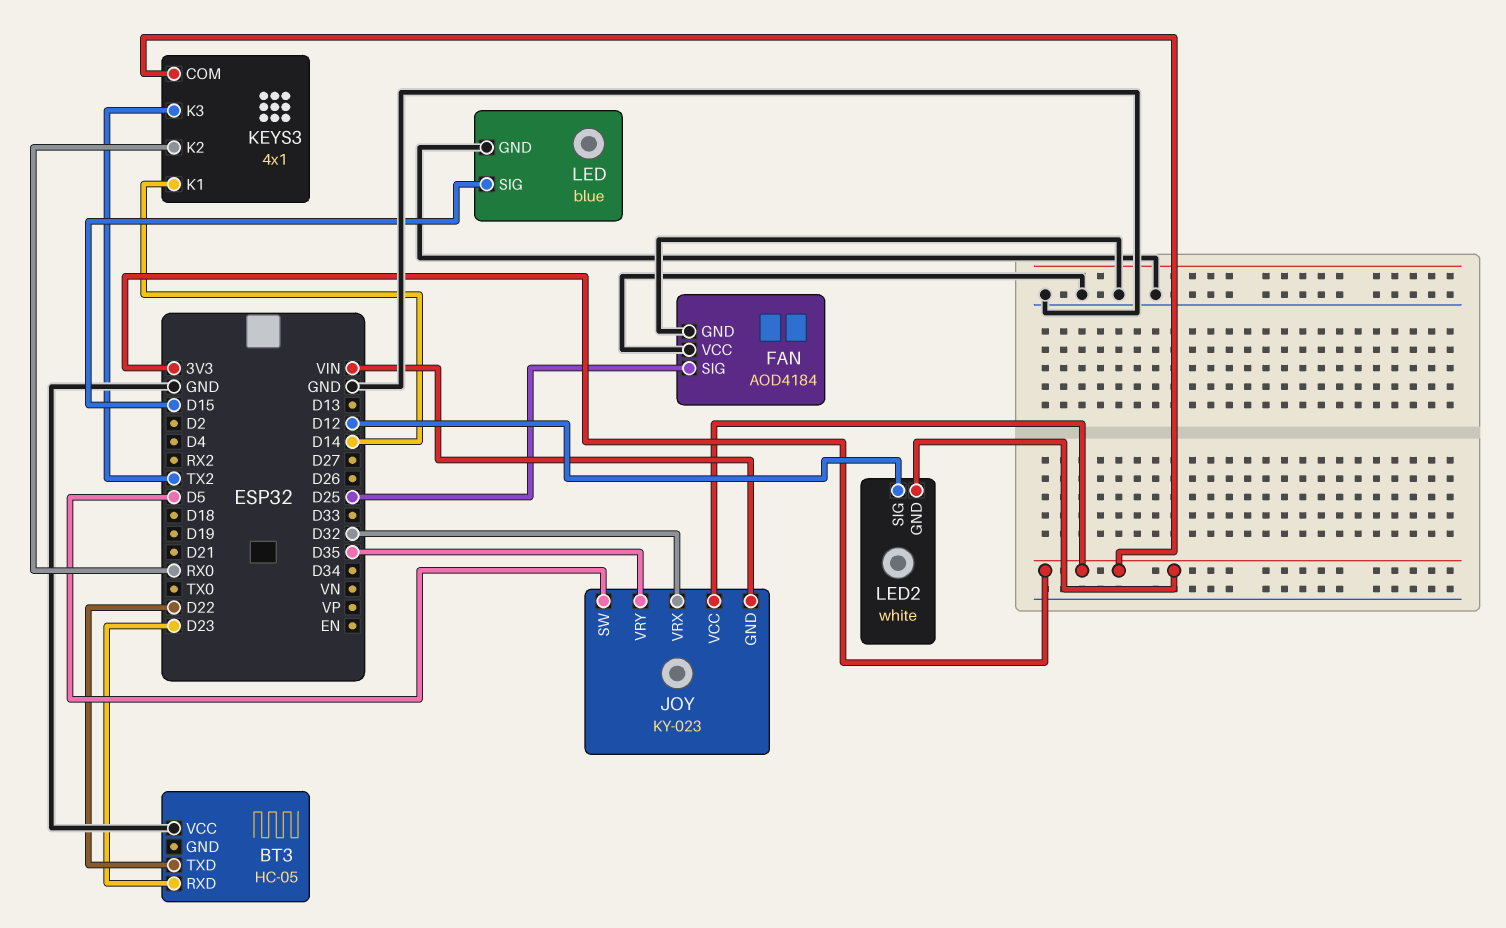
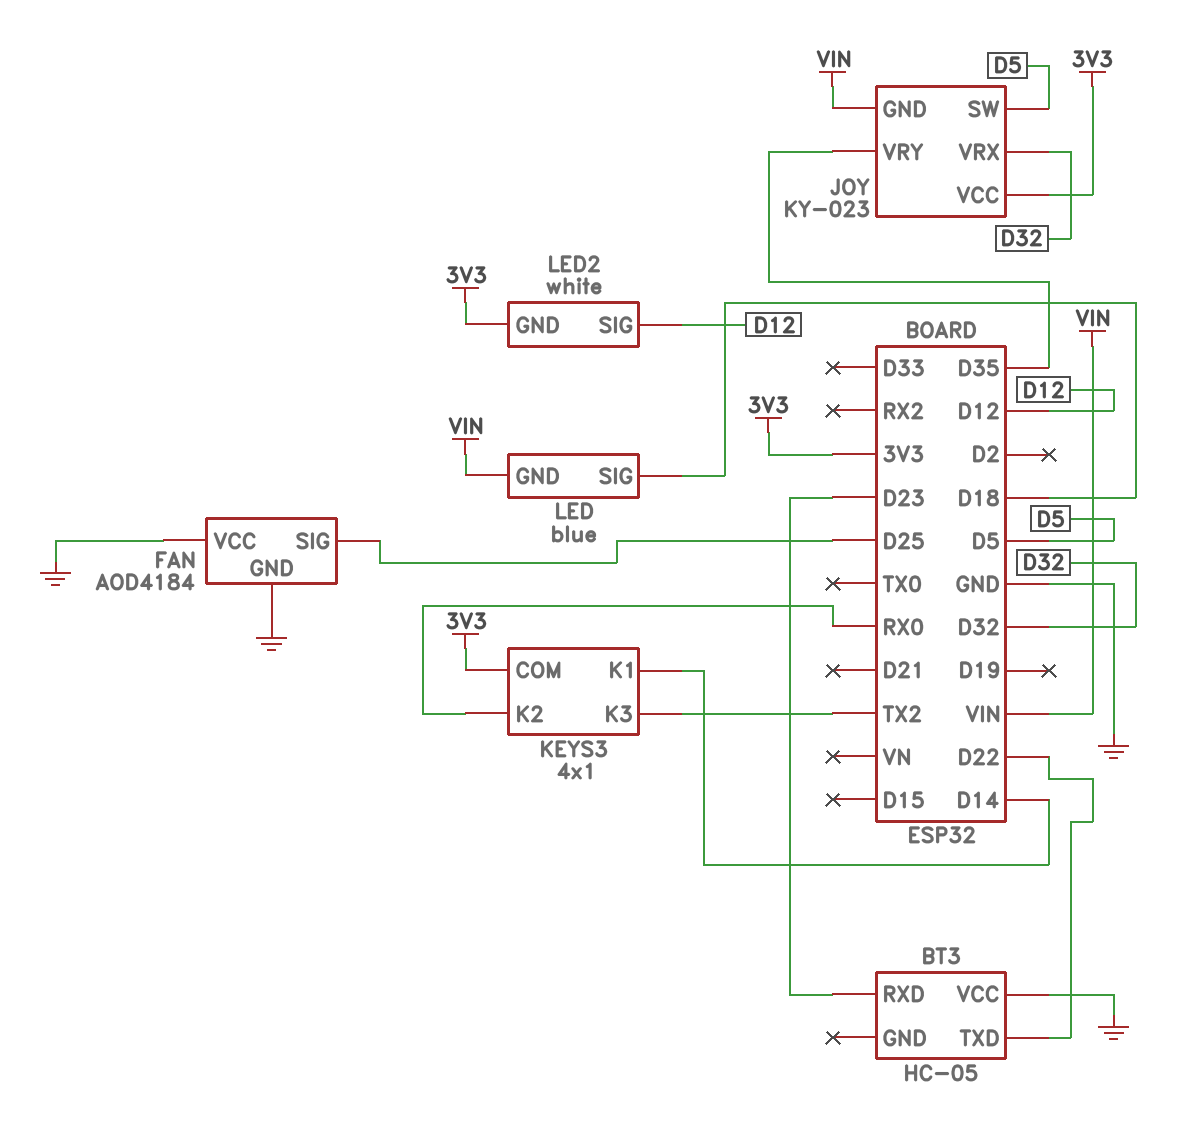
LED pin GND: GND -> VIN
LED pin SIG: D15 -> D18

